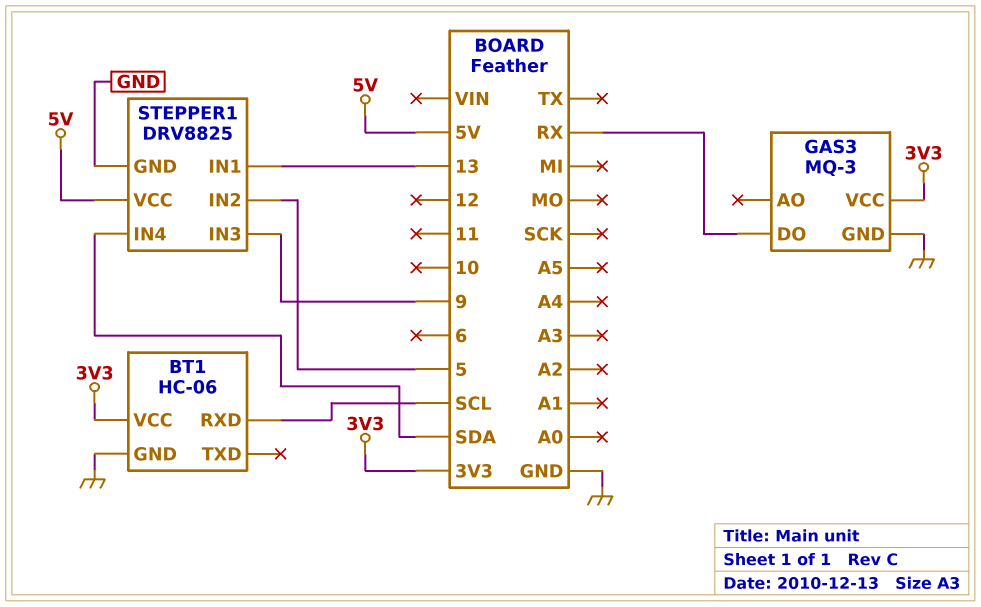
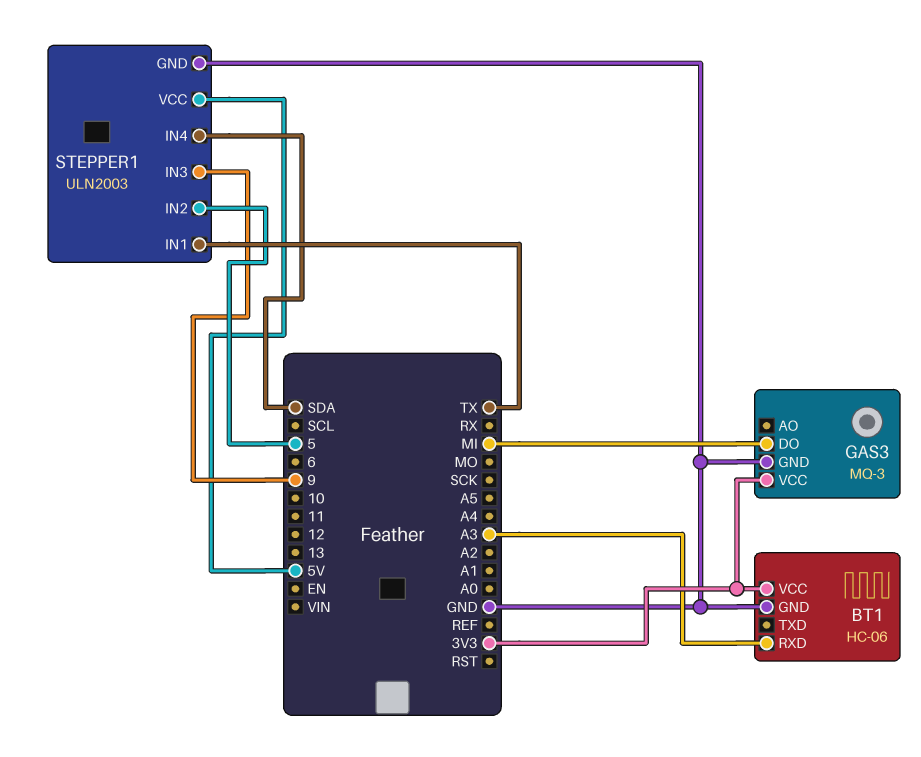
BT1 pin RXD: SCL -> A3
GAS3 pin DO: RX -> MI
STEPPER1: DRV8825 -> ULN2003
STEPPER1 pin IN1: 13 -> TX

